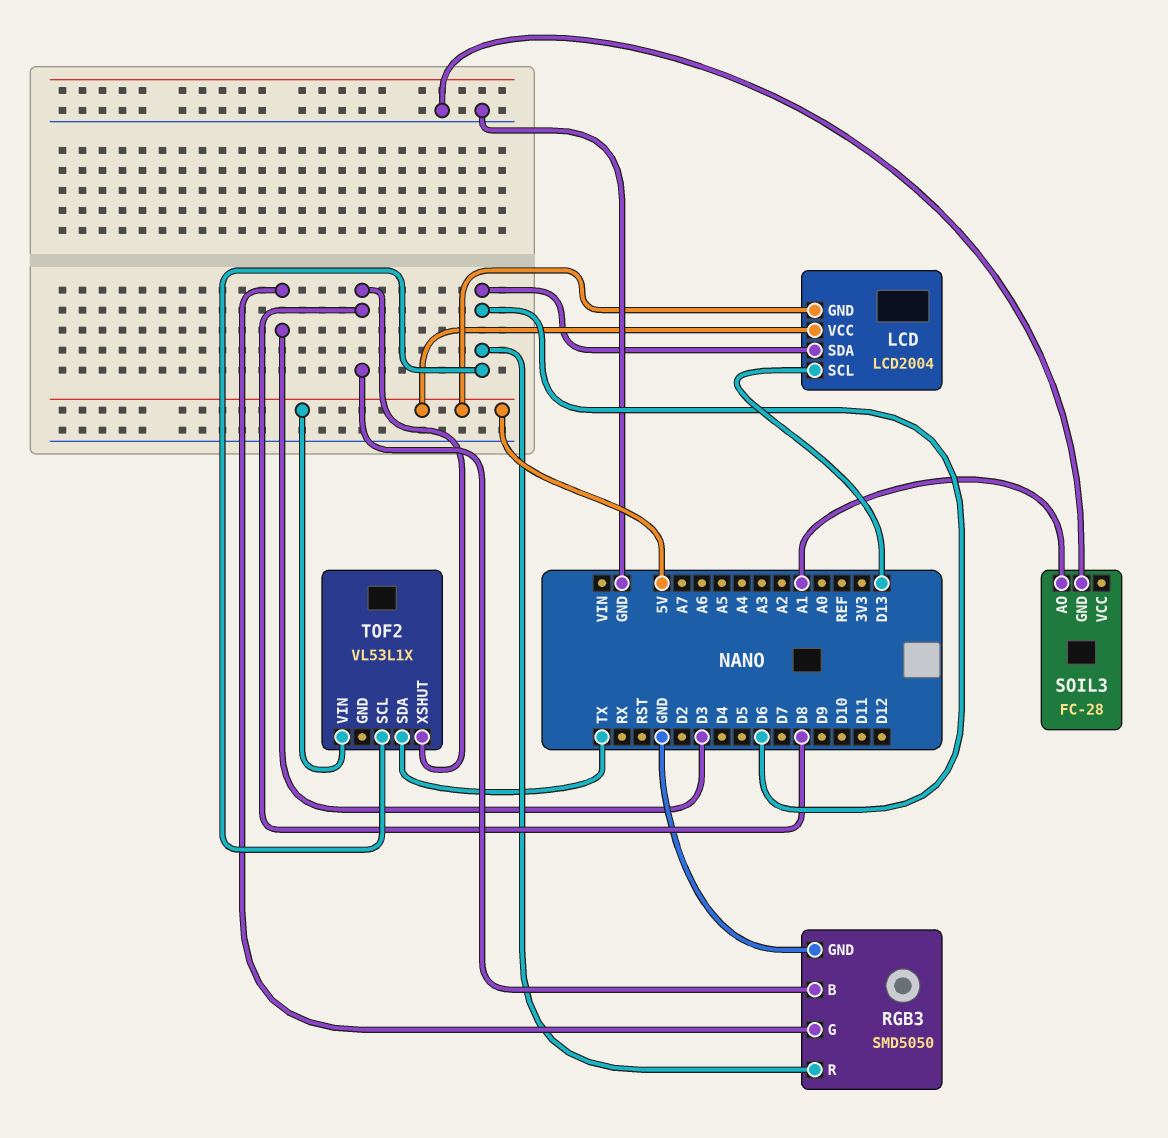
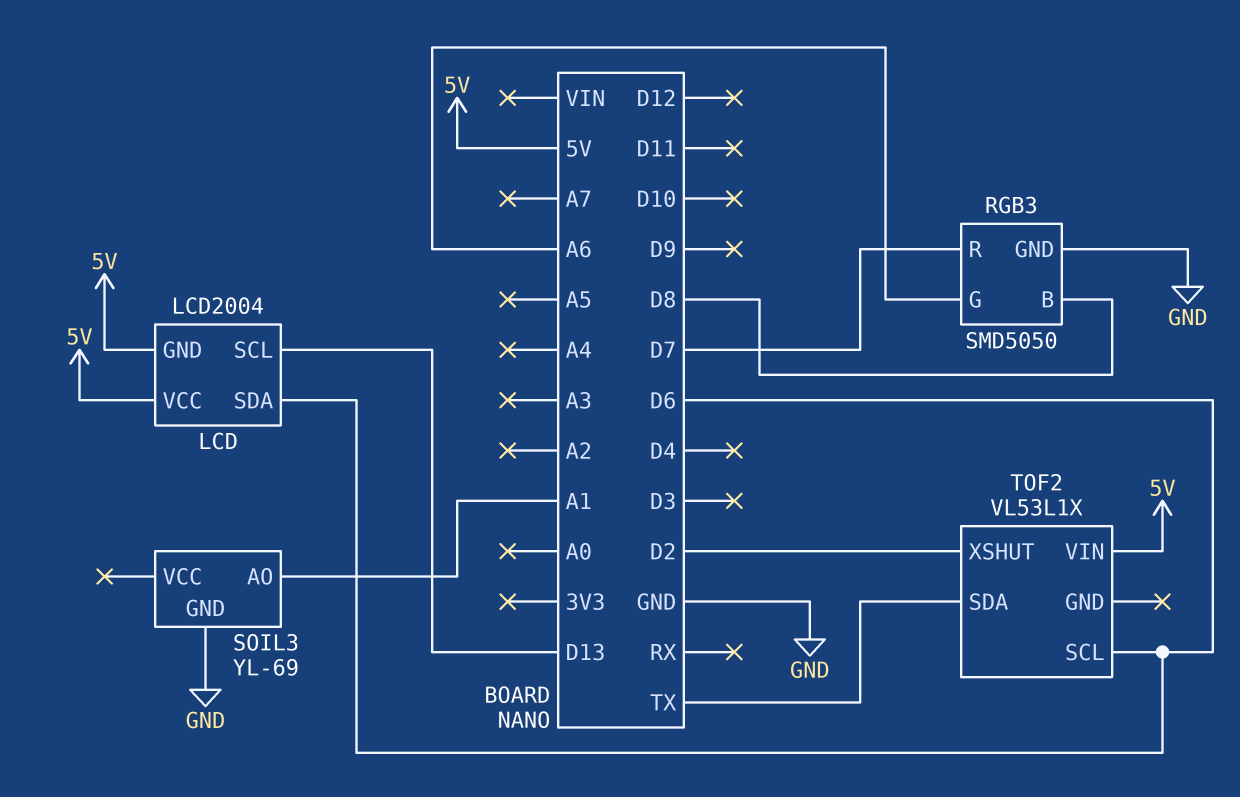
RGB3 pin G: D3 -> A6
RGB3 pin R: D6 -> D7
SOIL3: FC-28 -> YL-69
TOF2 pin XSHUT: D8 -> D2

